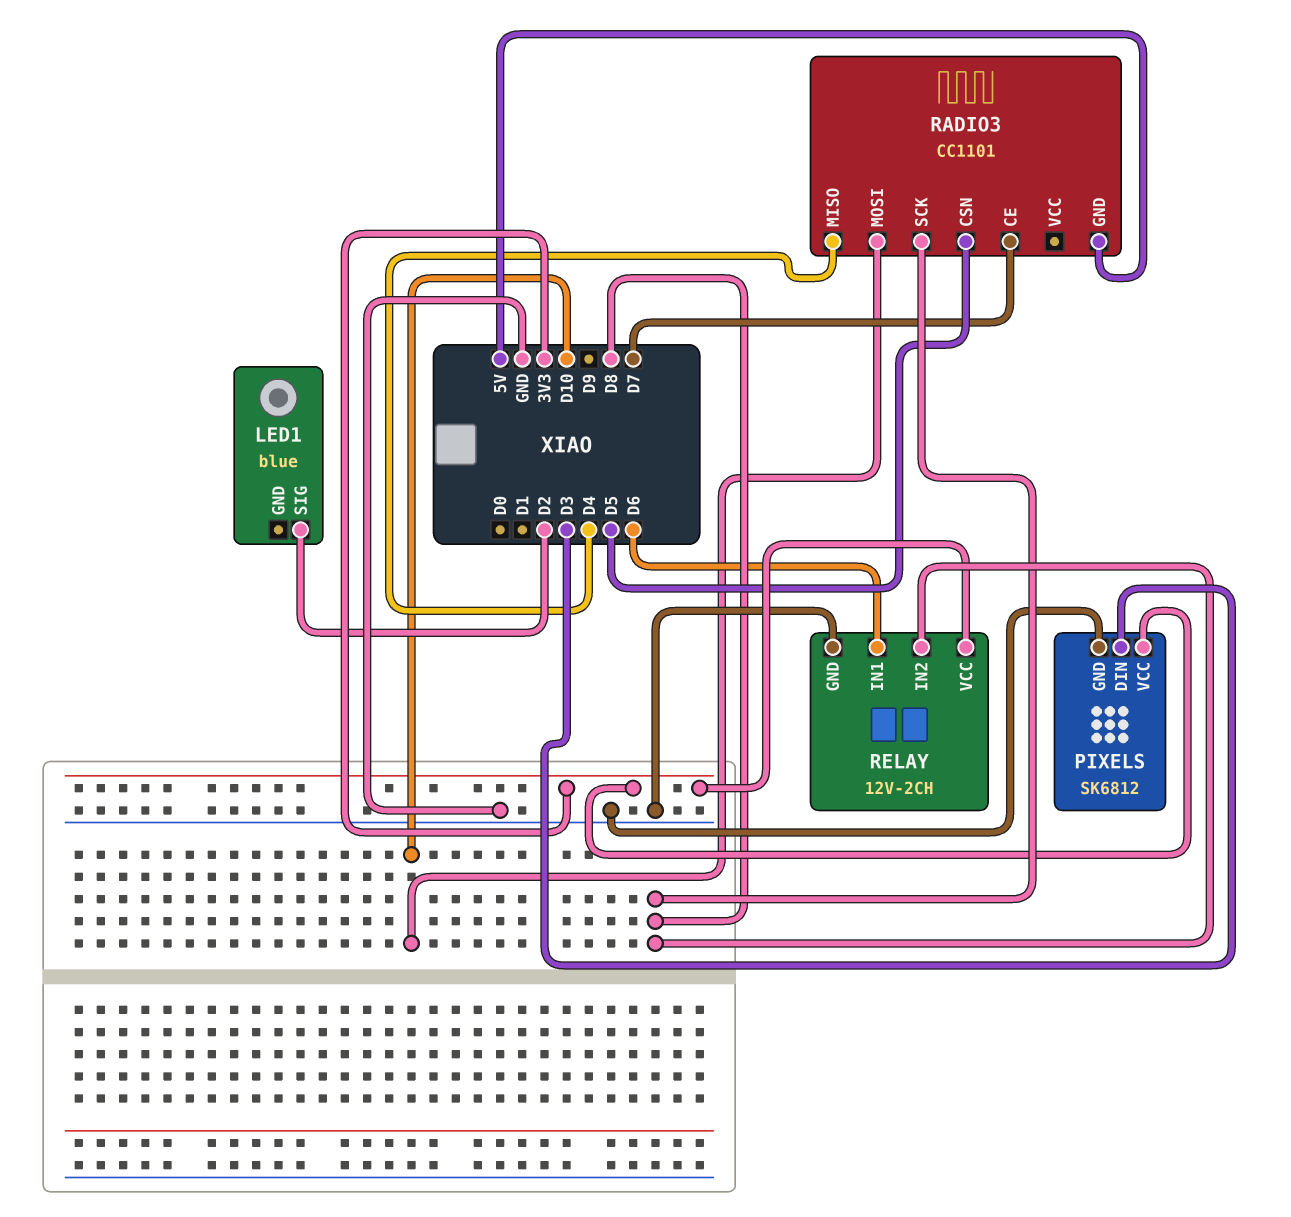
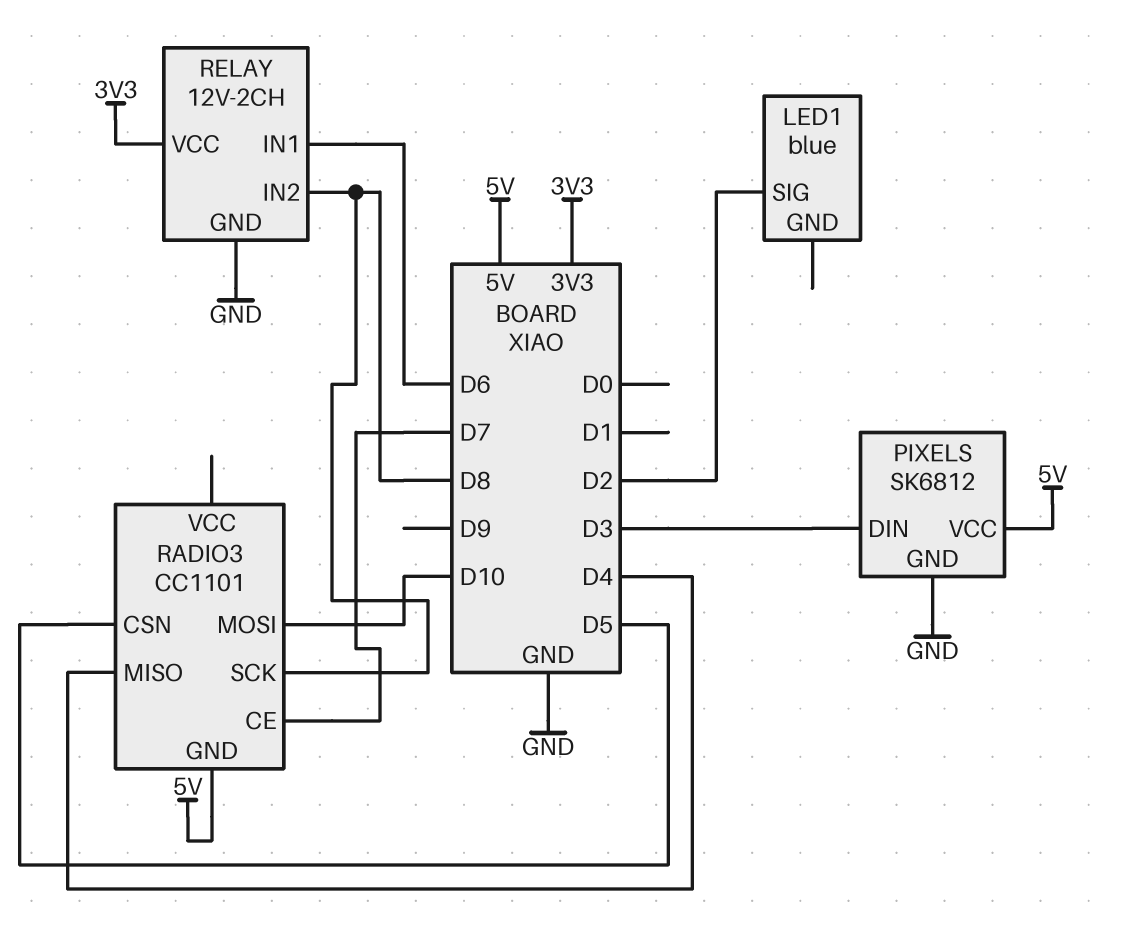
PIXELS pin VCC: 3V3 -> 5V

